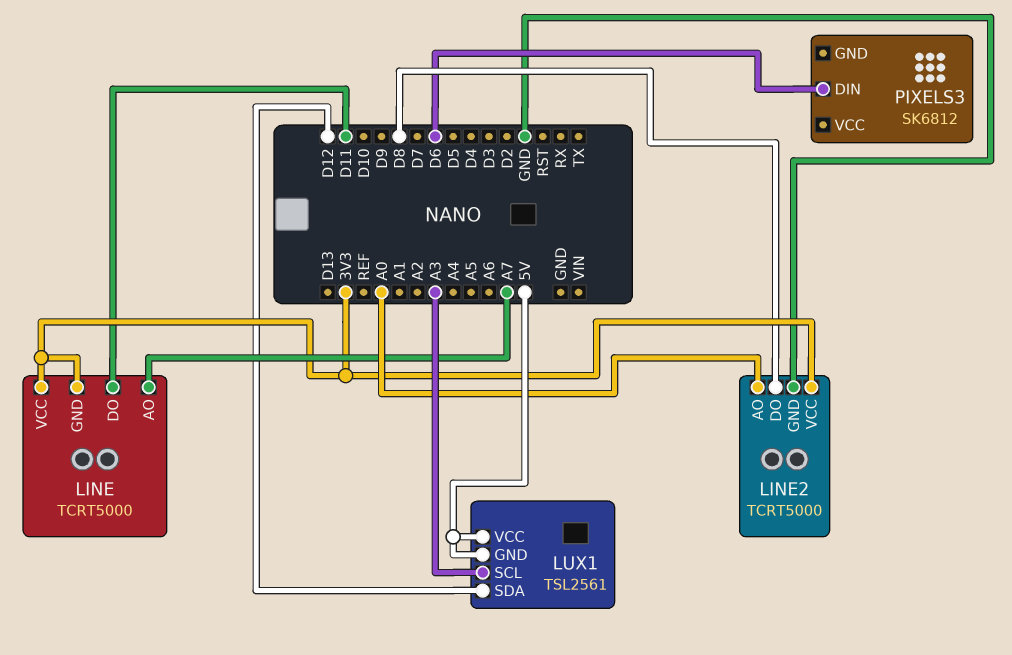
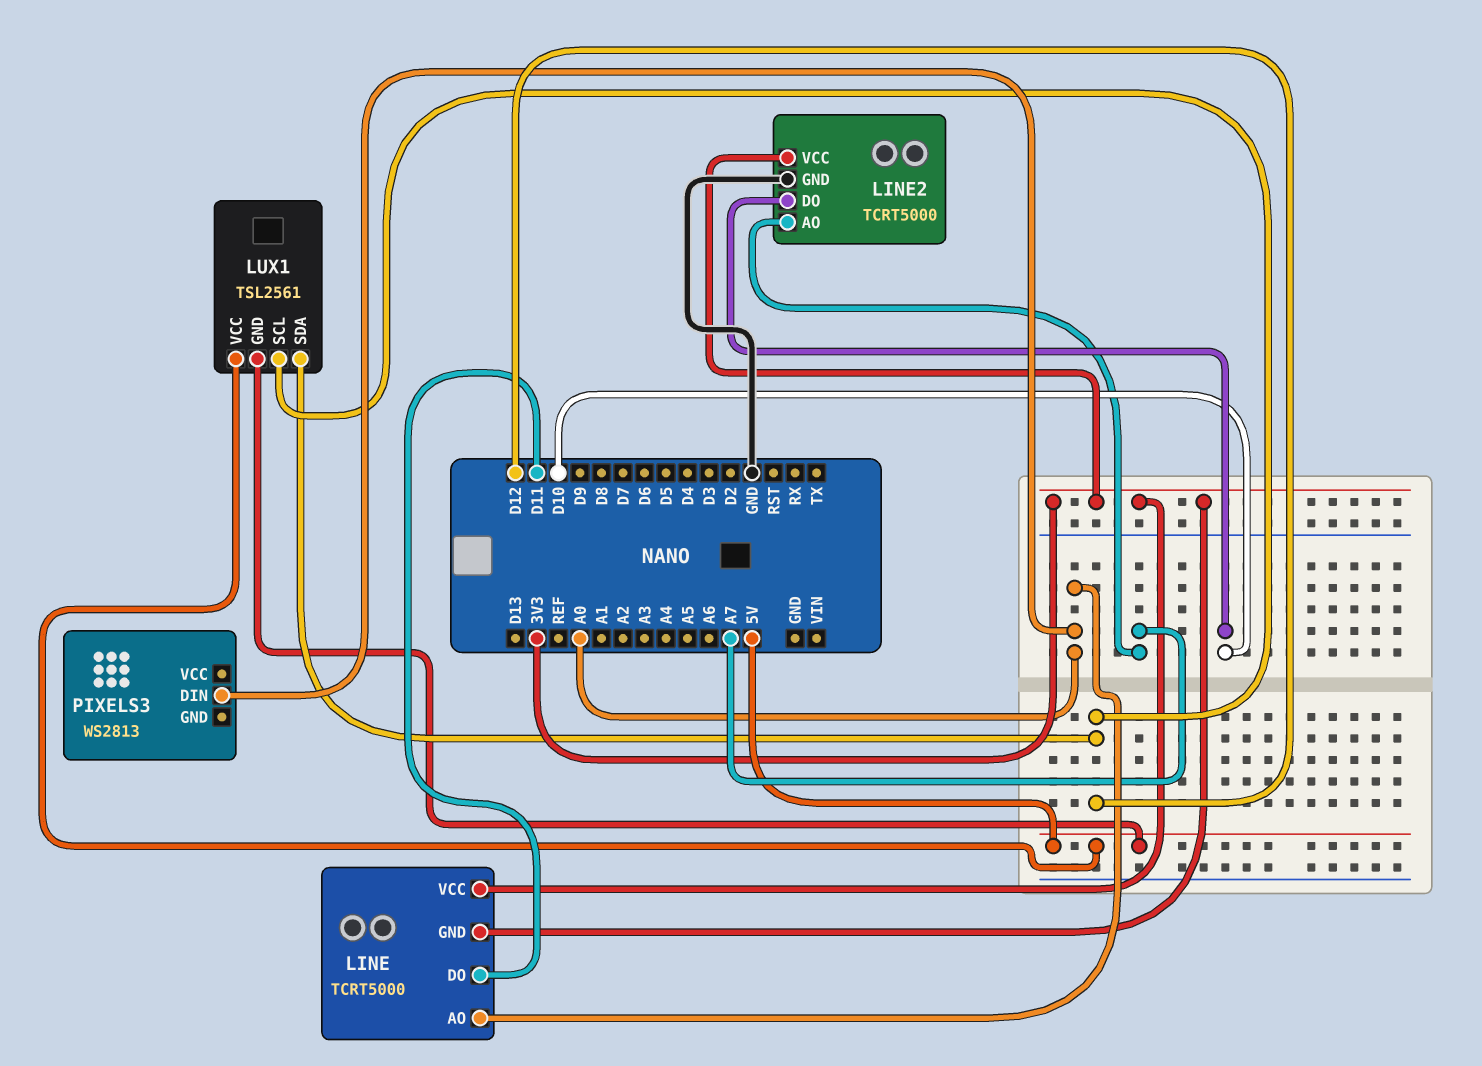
LINE pin AO: A7 -> A0
LINE2 pin AO: A0 -> A7
LINE2 pin DO: D8 -> D10
LUX1 pin SCL: A3 -> D12
PIXELS3: SK6812 -> WS2813
PIXELS3 pin DIN: D6 -> A0

